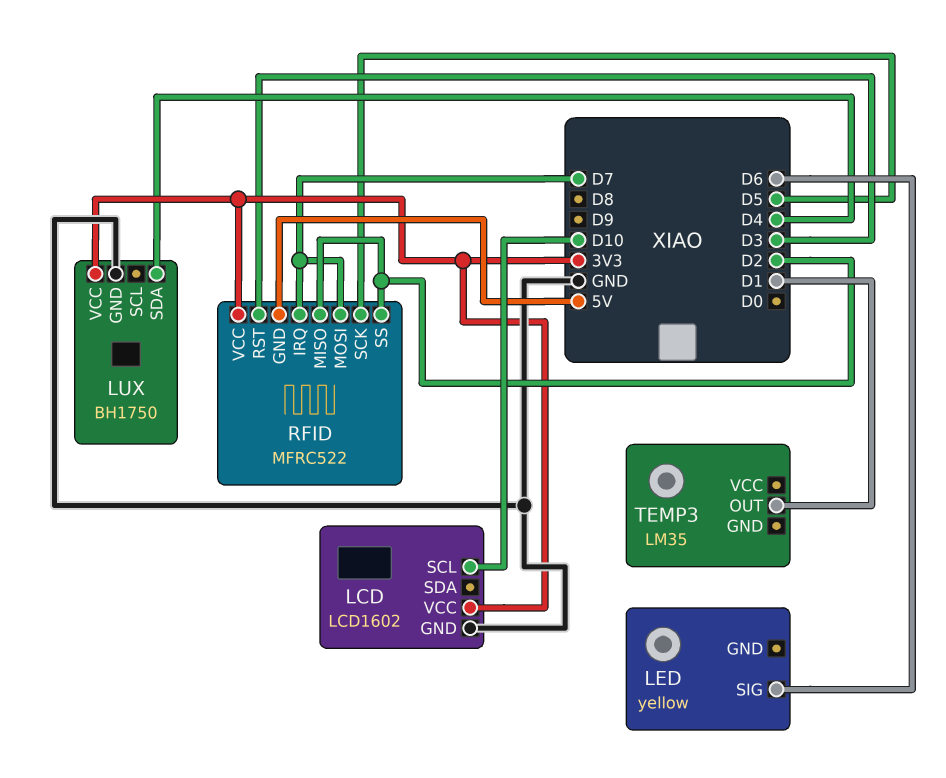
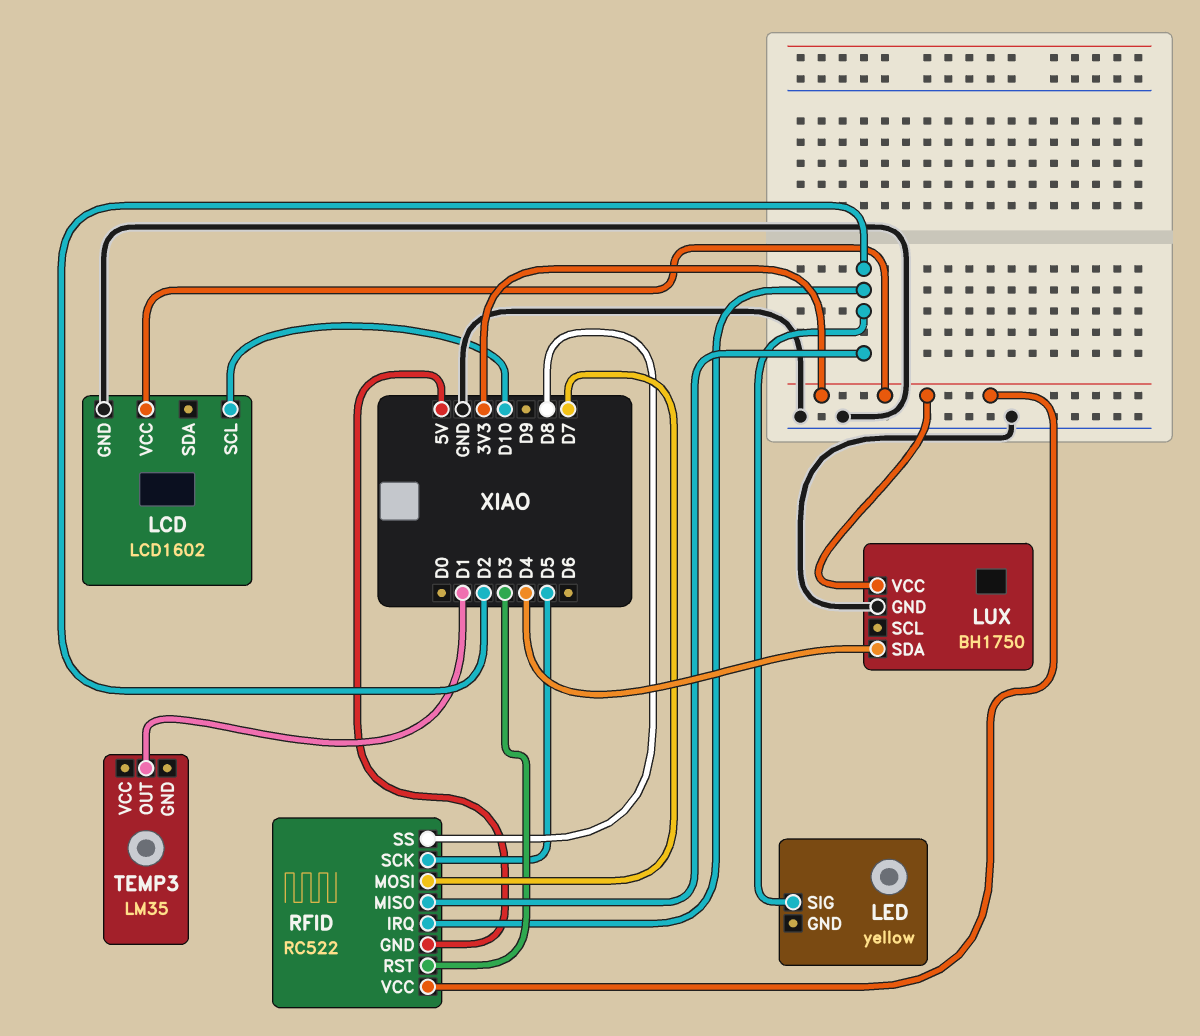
LED pin SIG: D6 -> D2
RFID: MFRC522 -> RC522
RFID pin IRQ: D7 -> D2
RFID pin SS: D2 -> D8

